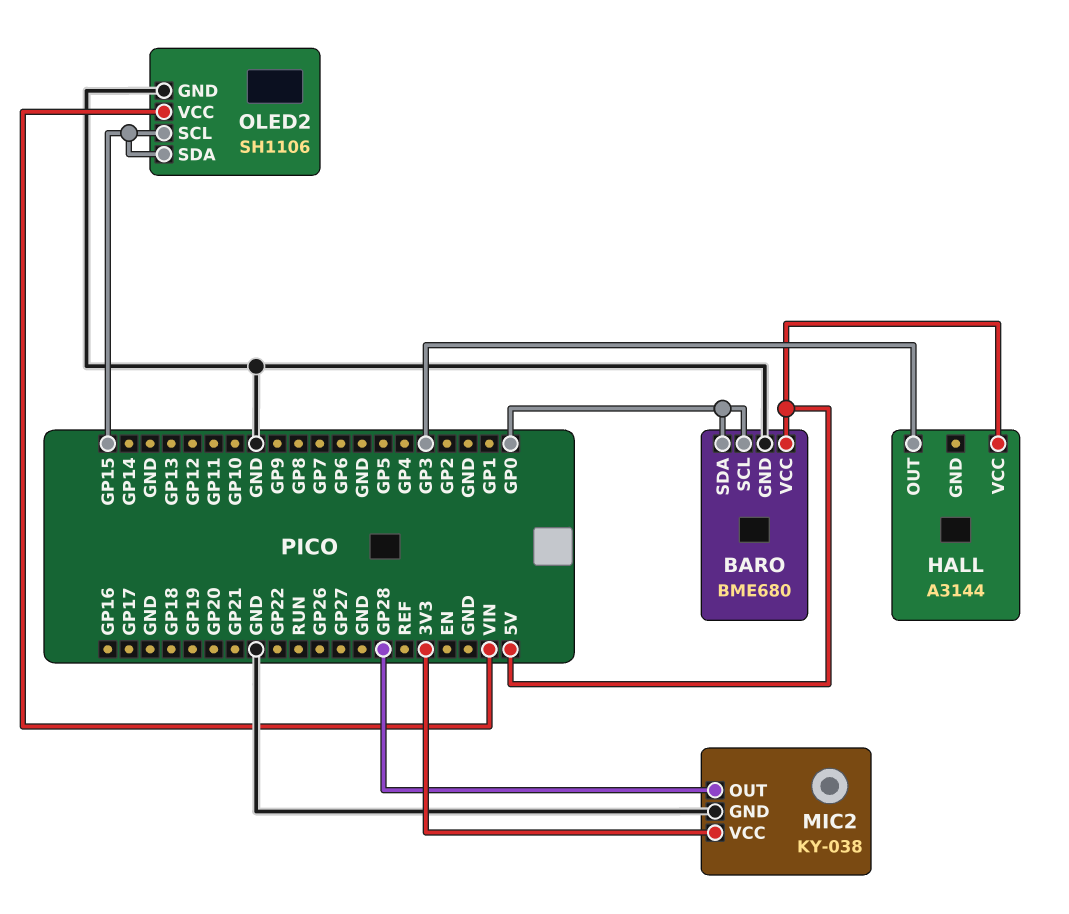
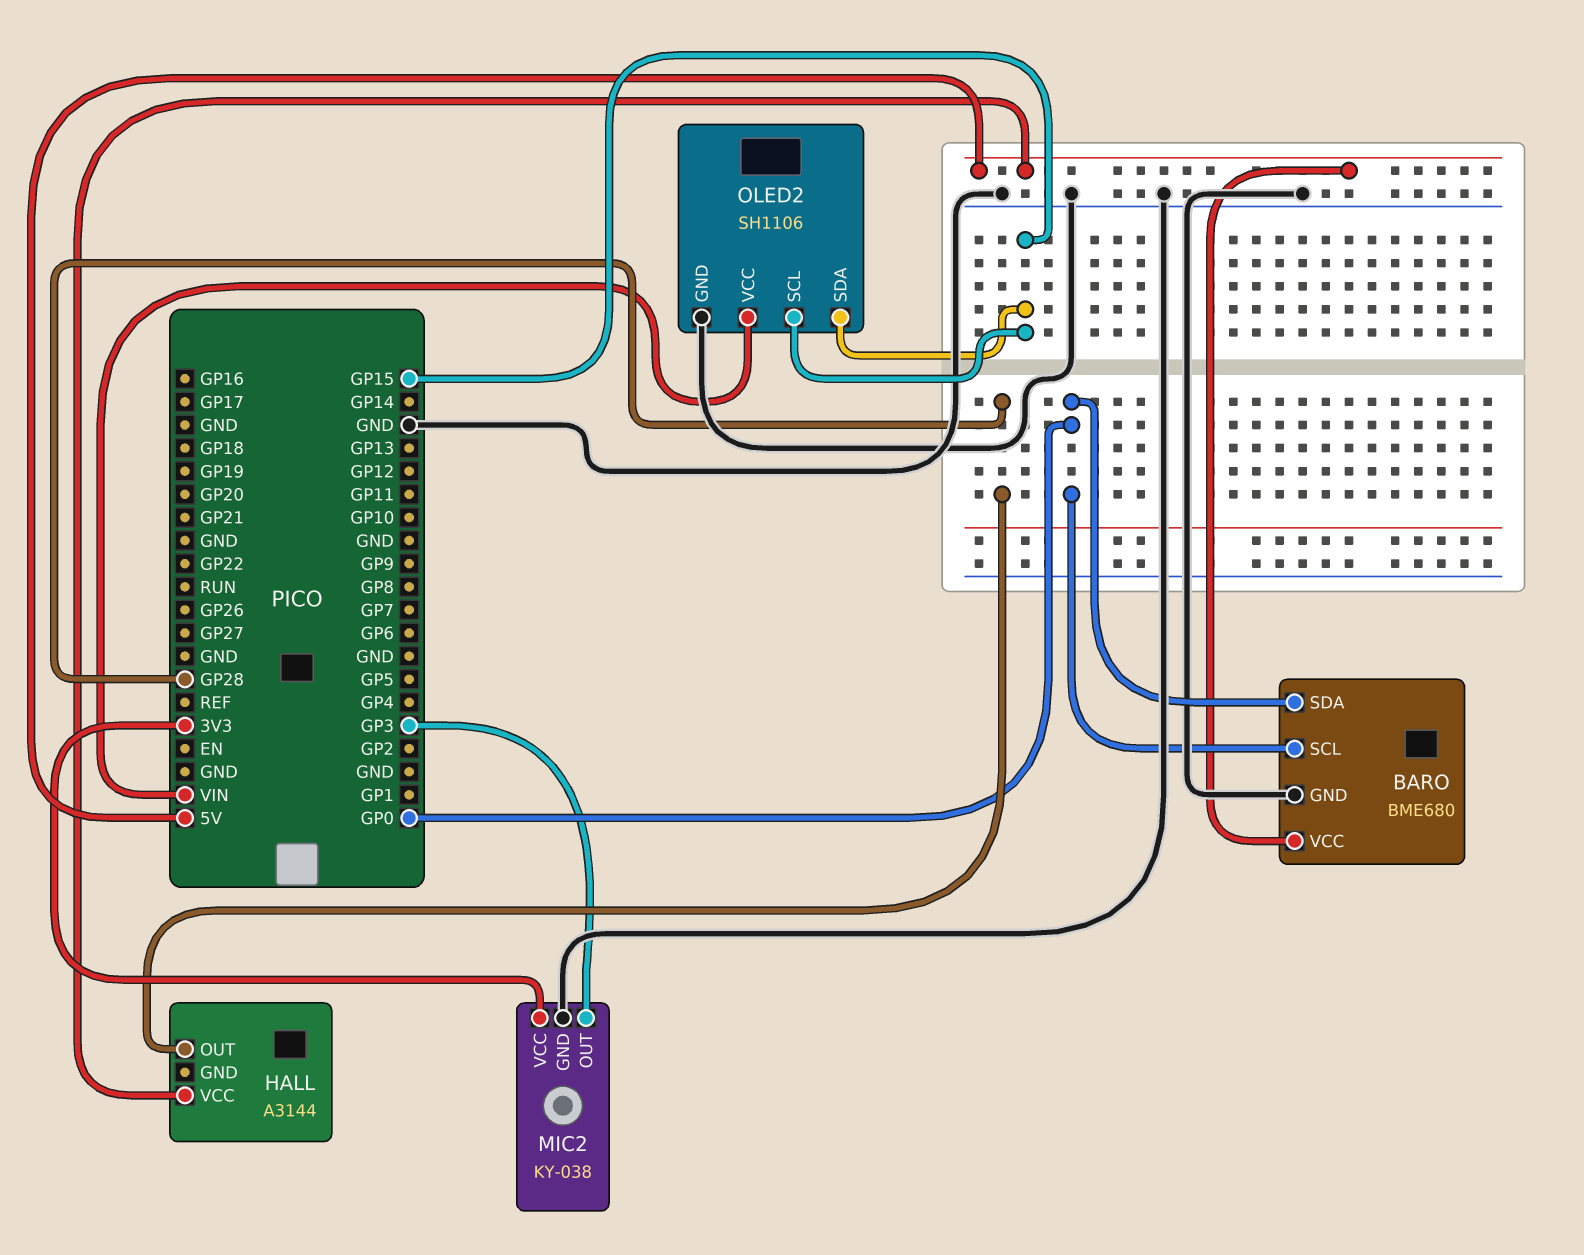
HALL pin OUT: GP3 -> GP28
MIC2 pin OUT: GP28 -> GP3

